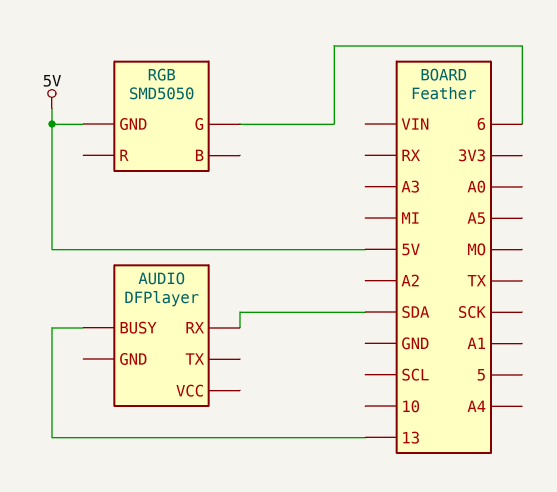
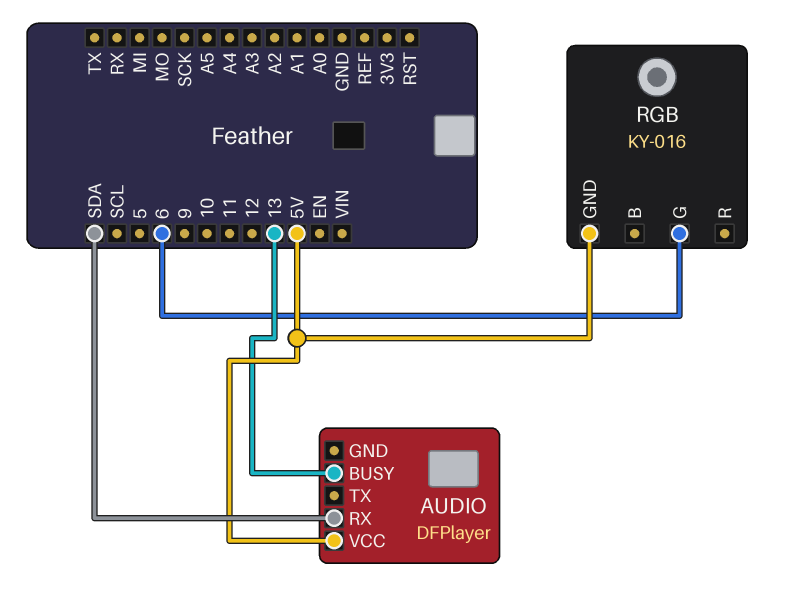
AUDIO pin VCC: none -> 5V
RGB: SMD5050 -> KY-016

